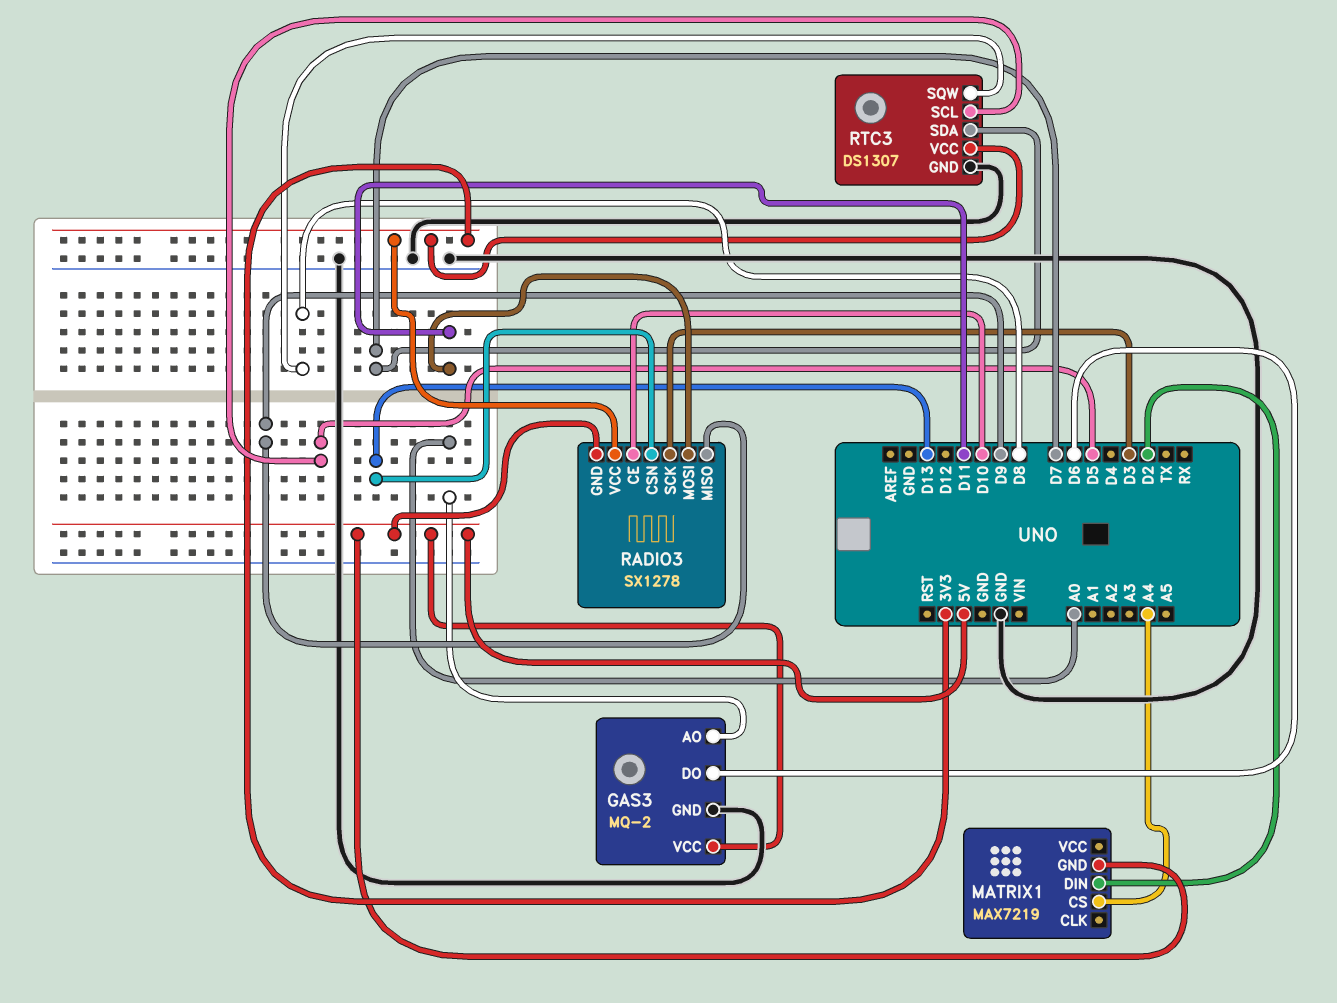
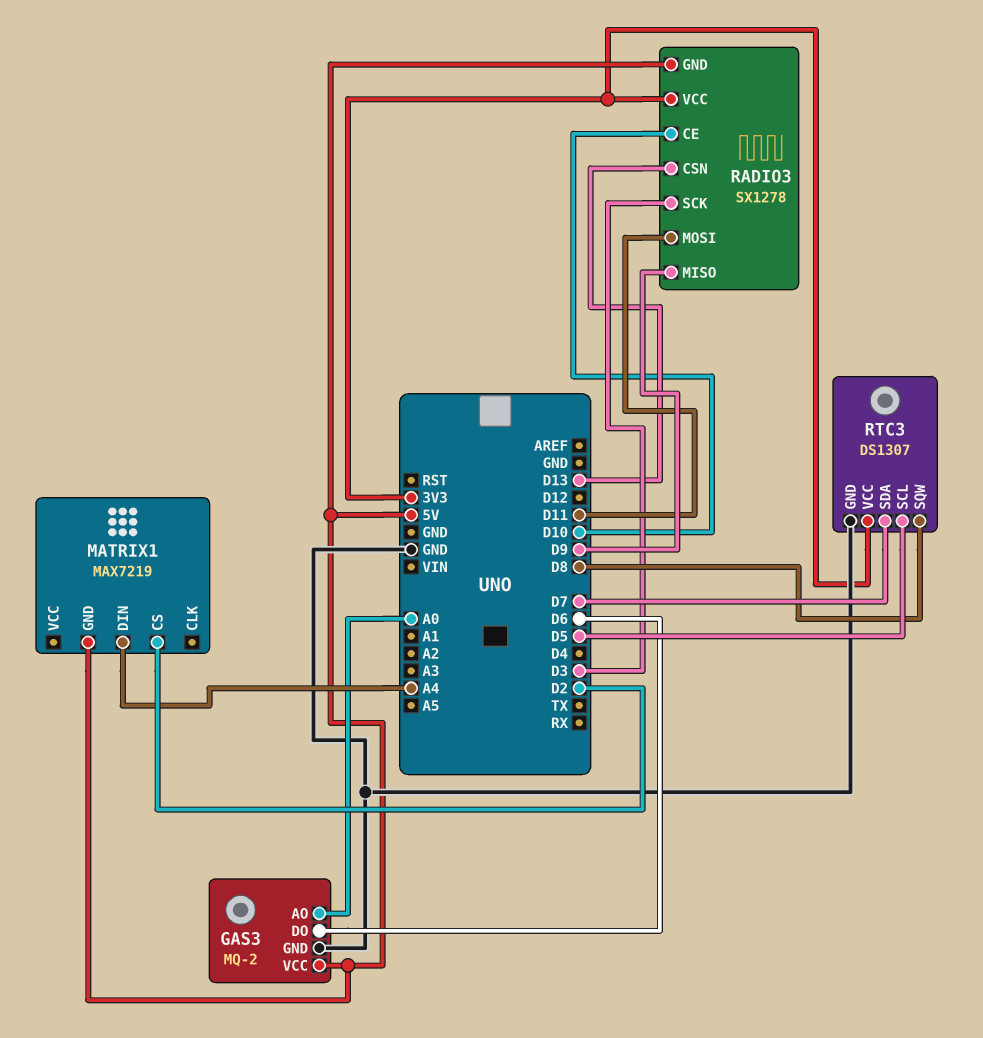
MATRIX1 pin CS: A4 -> D2
MATRIX1 pin DIN: D2 -> A4

